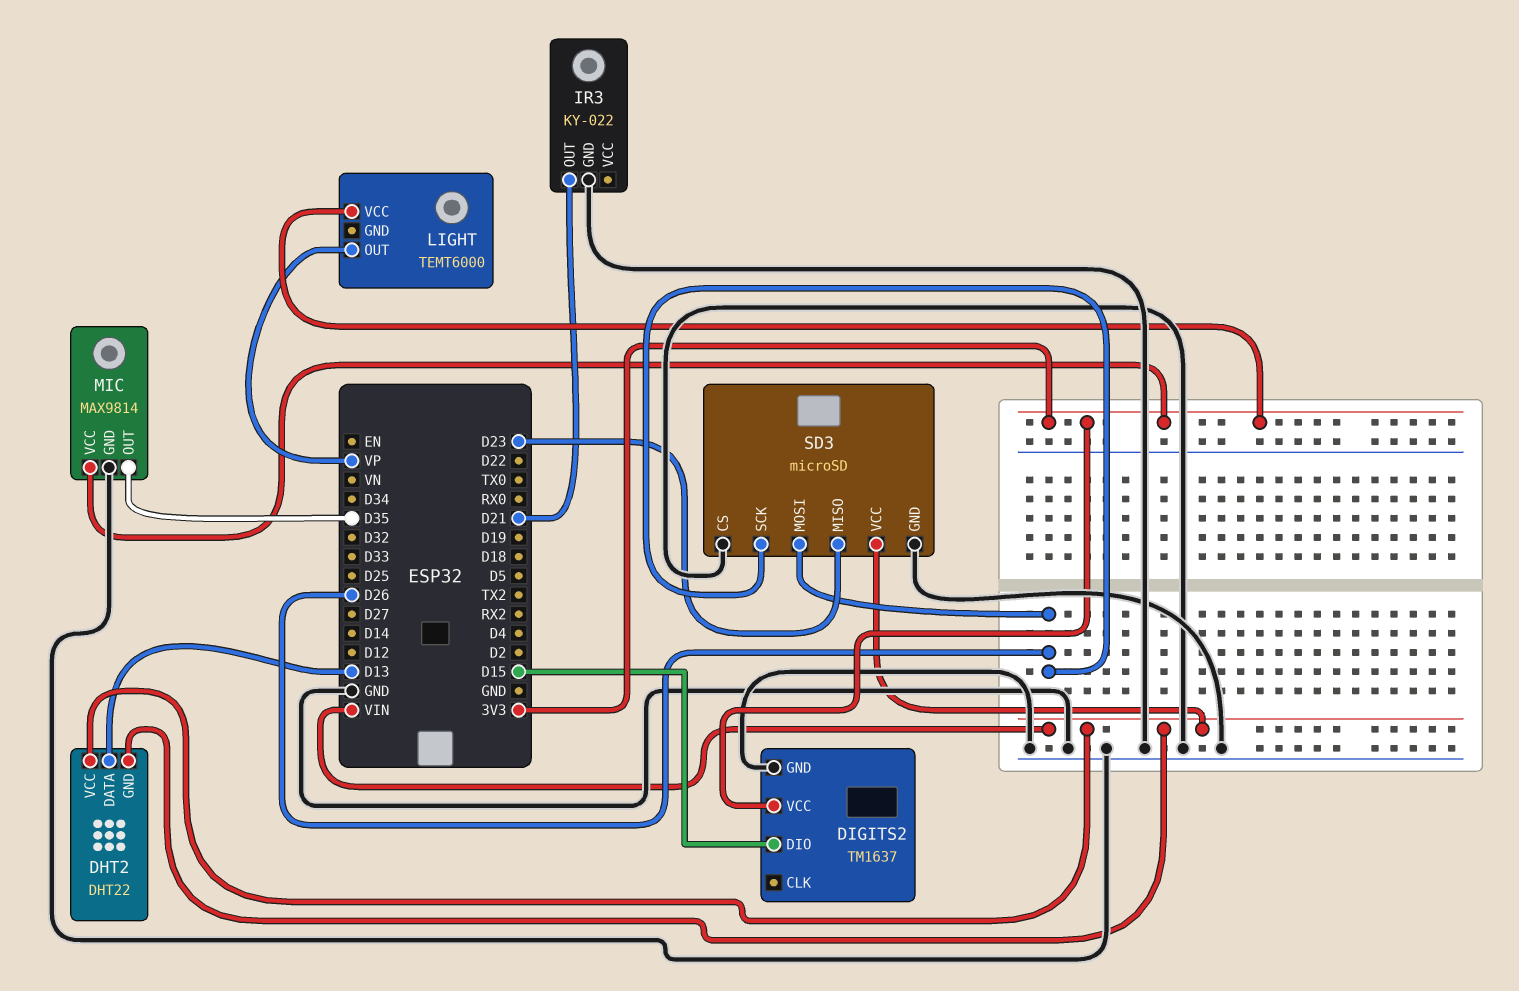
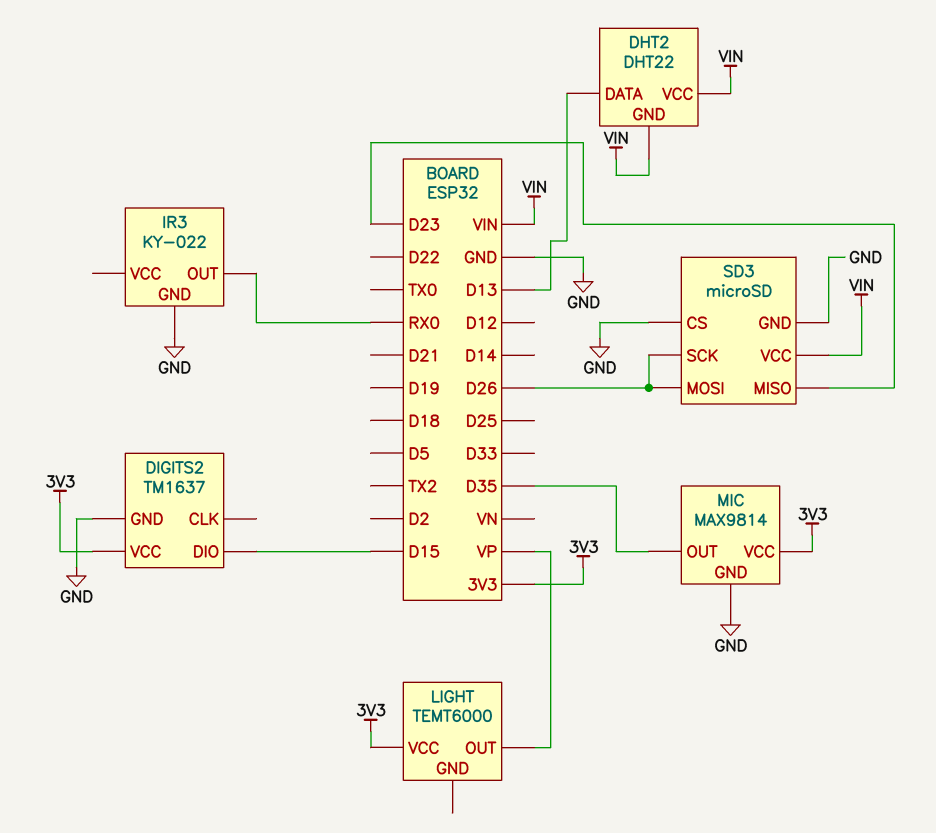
IR3 pin OUT: D21 -> RX0

